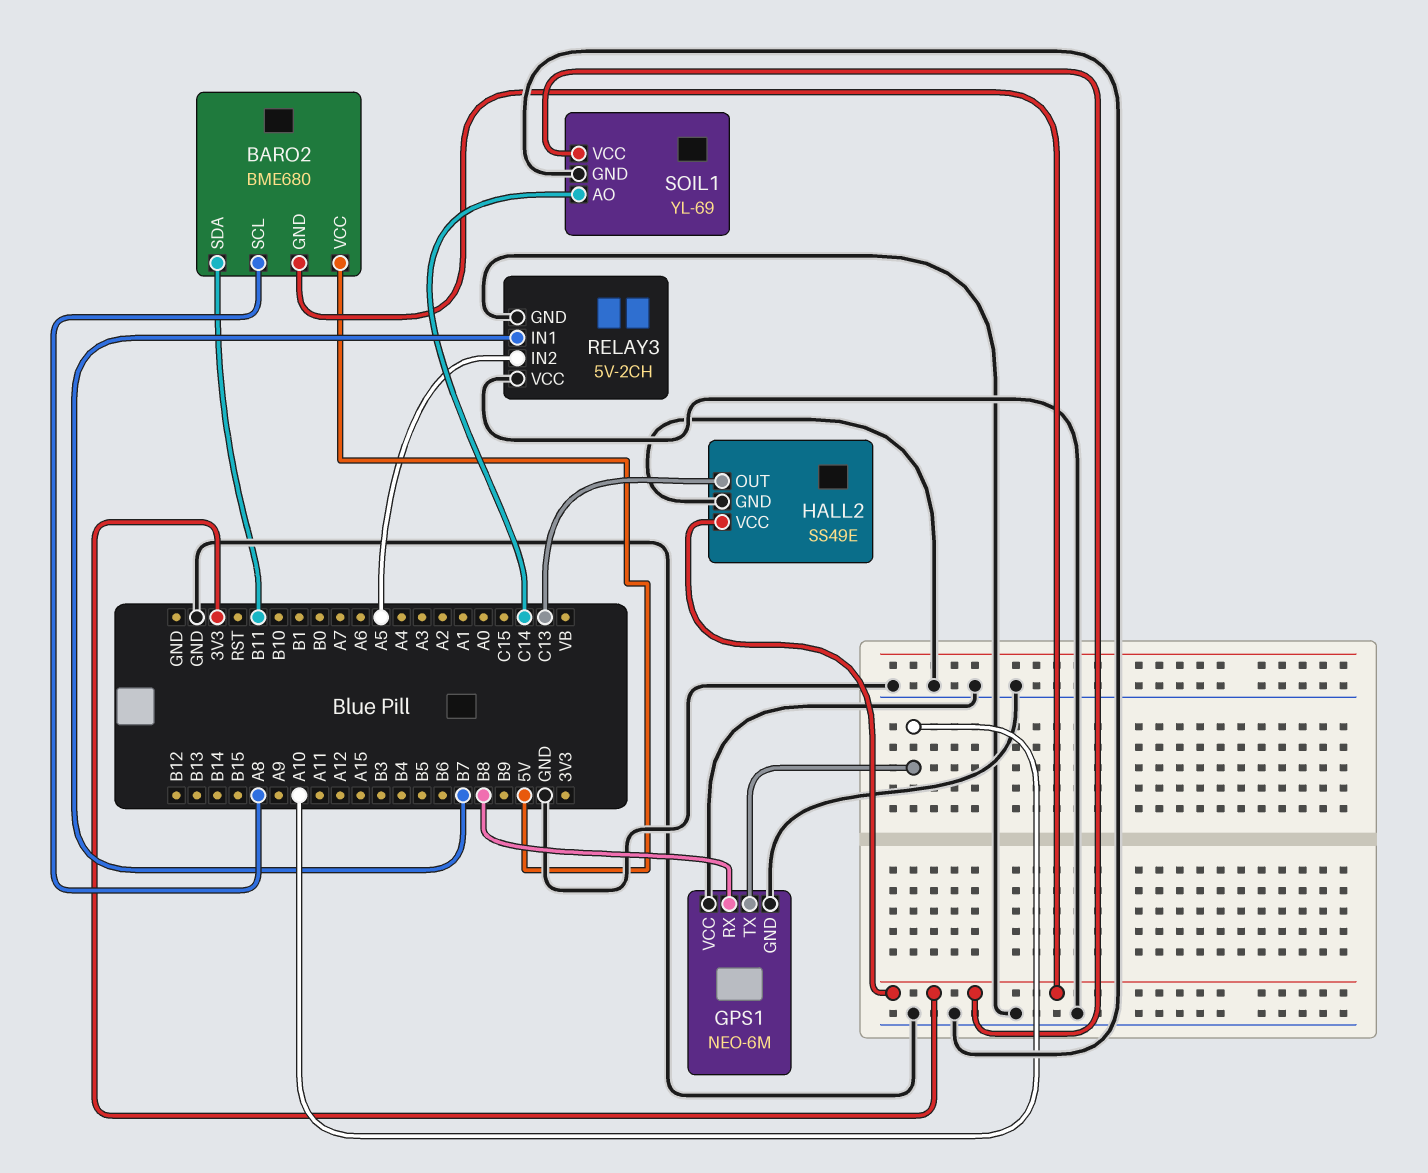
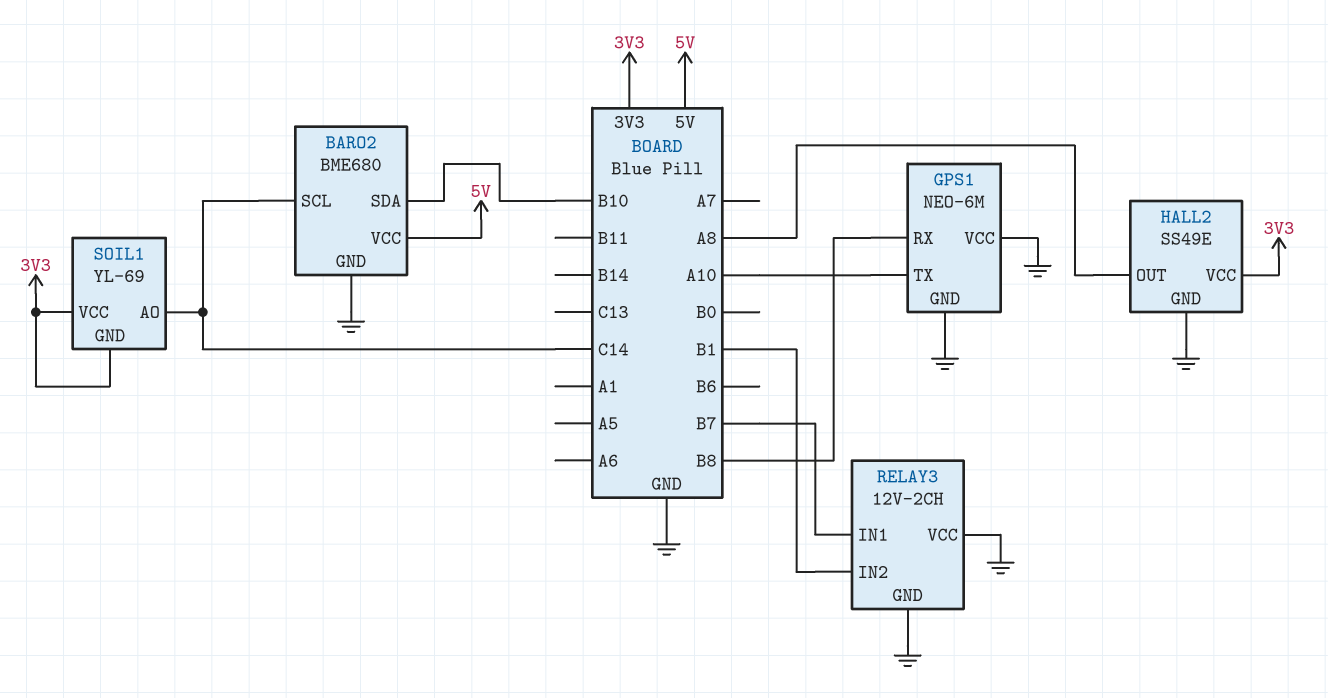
BARO2 pin GND: 3V3 -> GND
BARO2 pin SCL: A8 -> C14
BARO2 pin SDA: B11 -> B10
HALL2 pin OUT: C13 -> A8
RELAY3: 5V-2CH -> 12V-2CH
RELAY3 pin IN2: A5 -> B1
SOIL1 pin GND: GND -> 3V3

